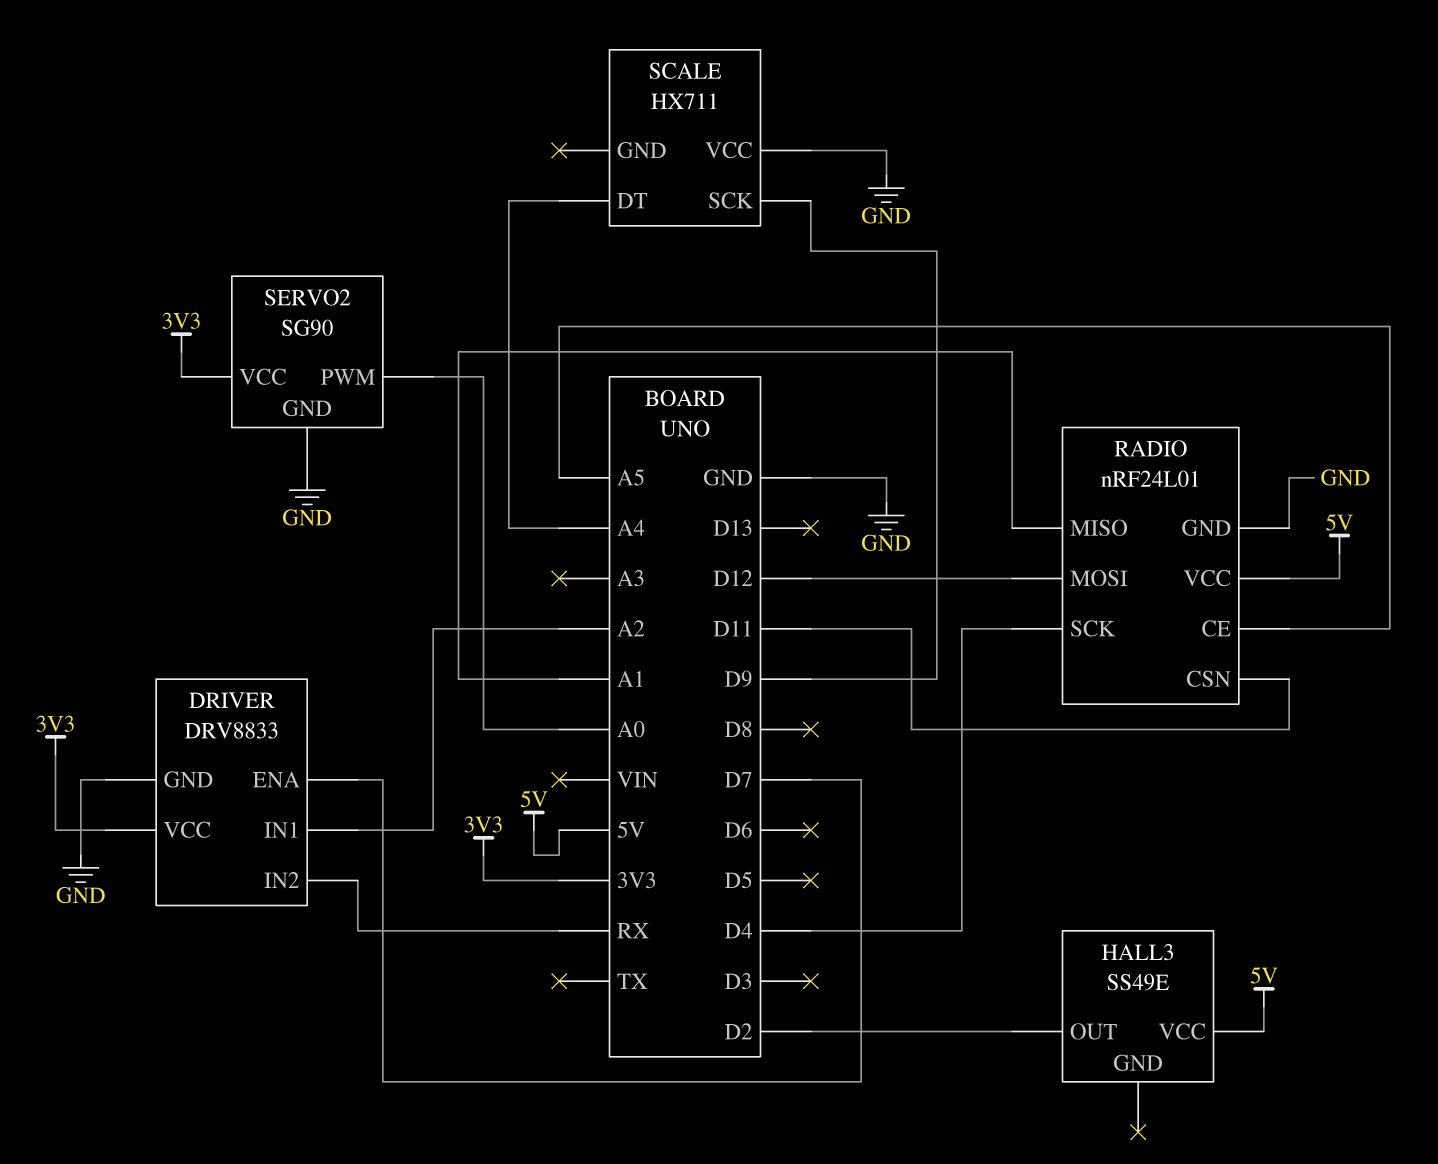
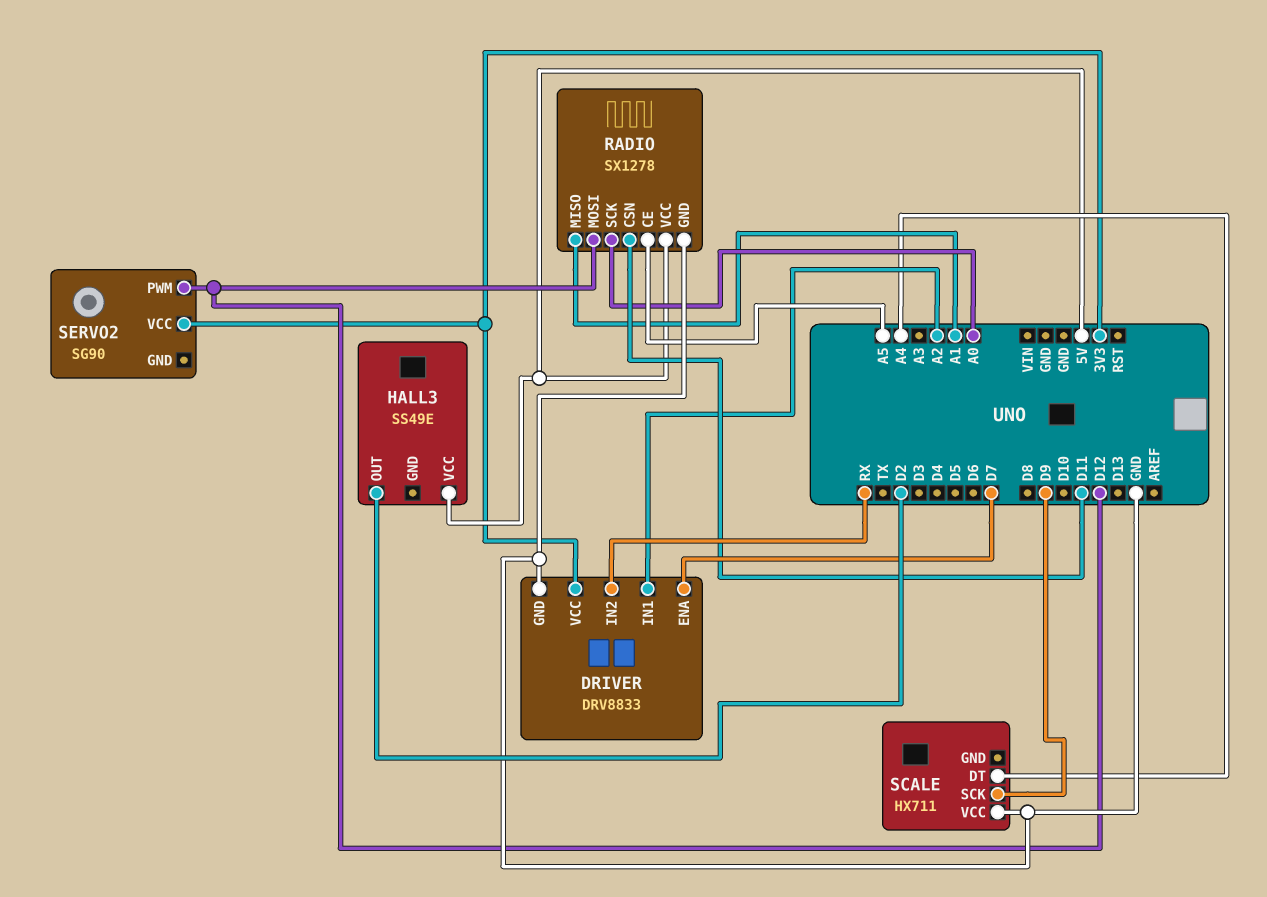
RADIO: nRF24L01 -> SX1278
RADIO pin SCK: D4 -> A0
SERVO2 pin GND: GND -> none
SERVO2 pin PWM: A0 -> D12

